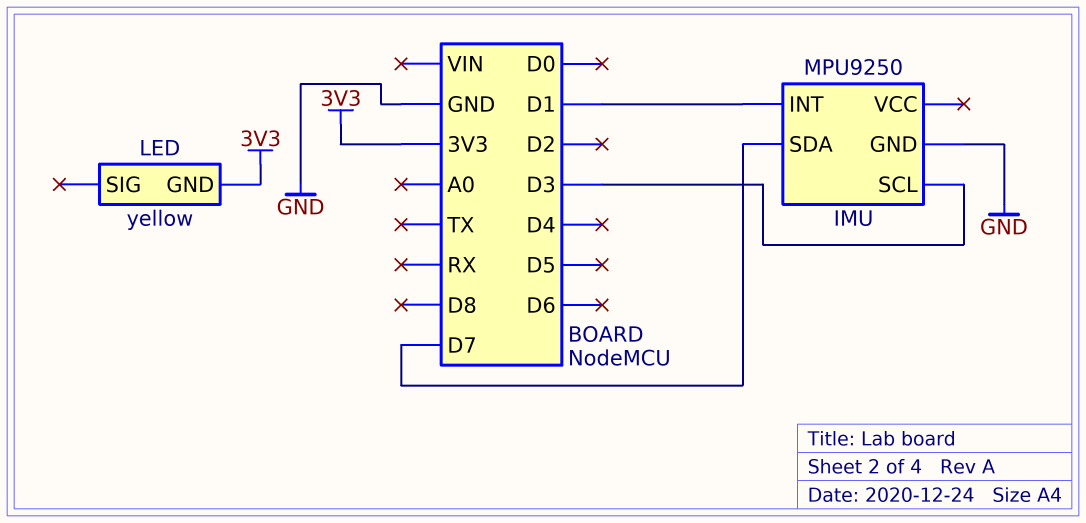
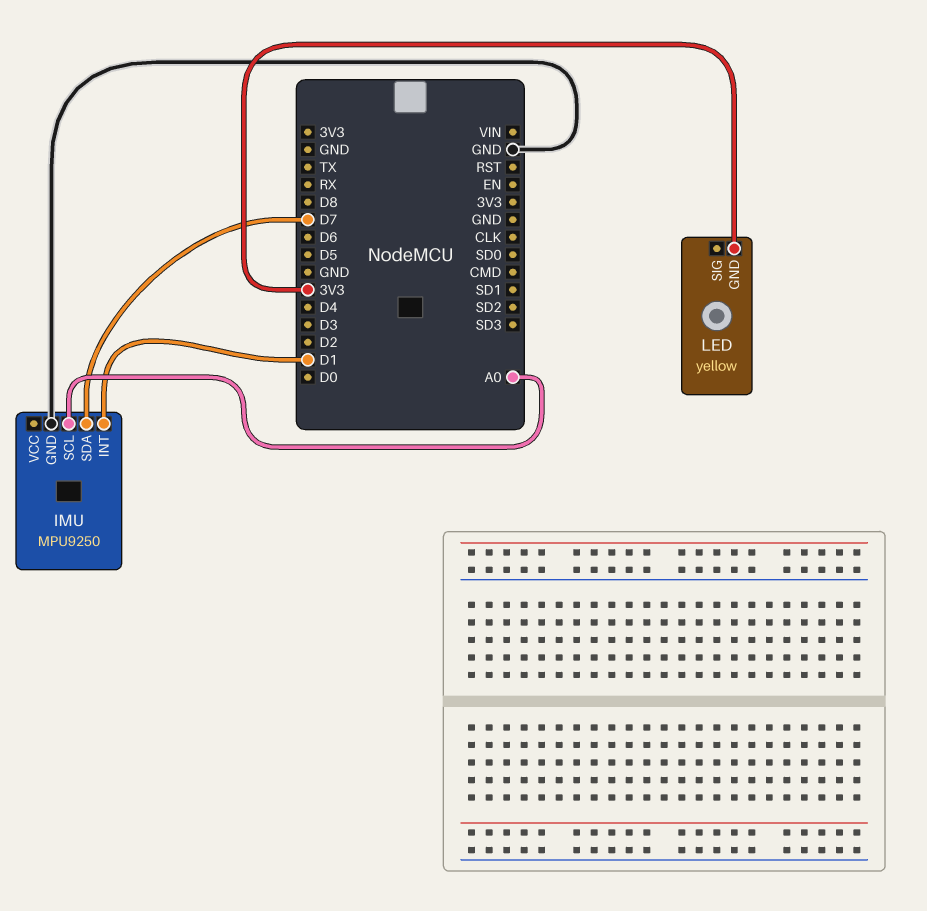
IMU pin SCL: D3 -> A0

